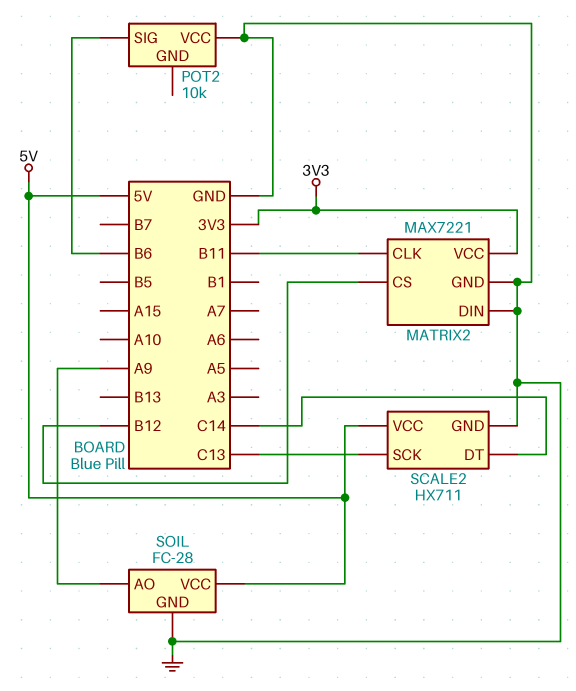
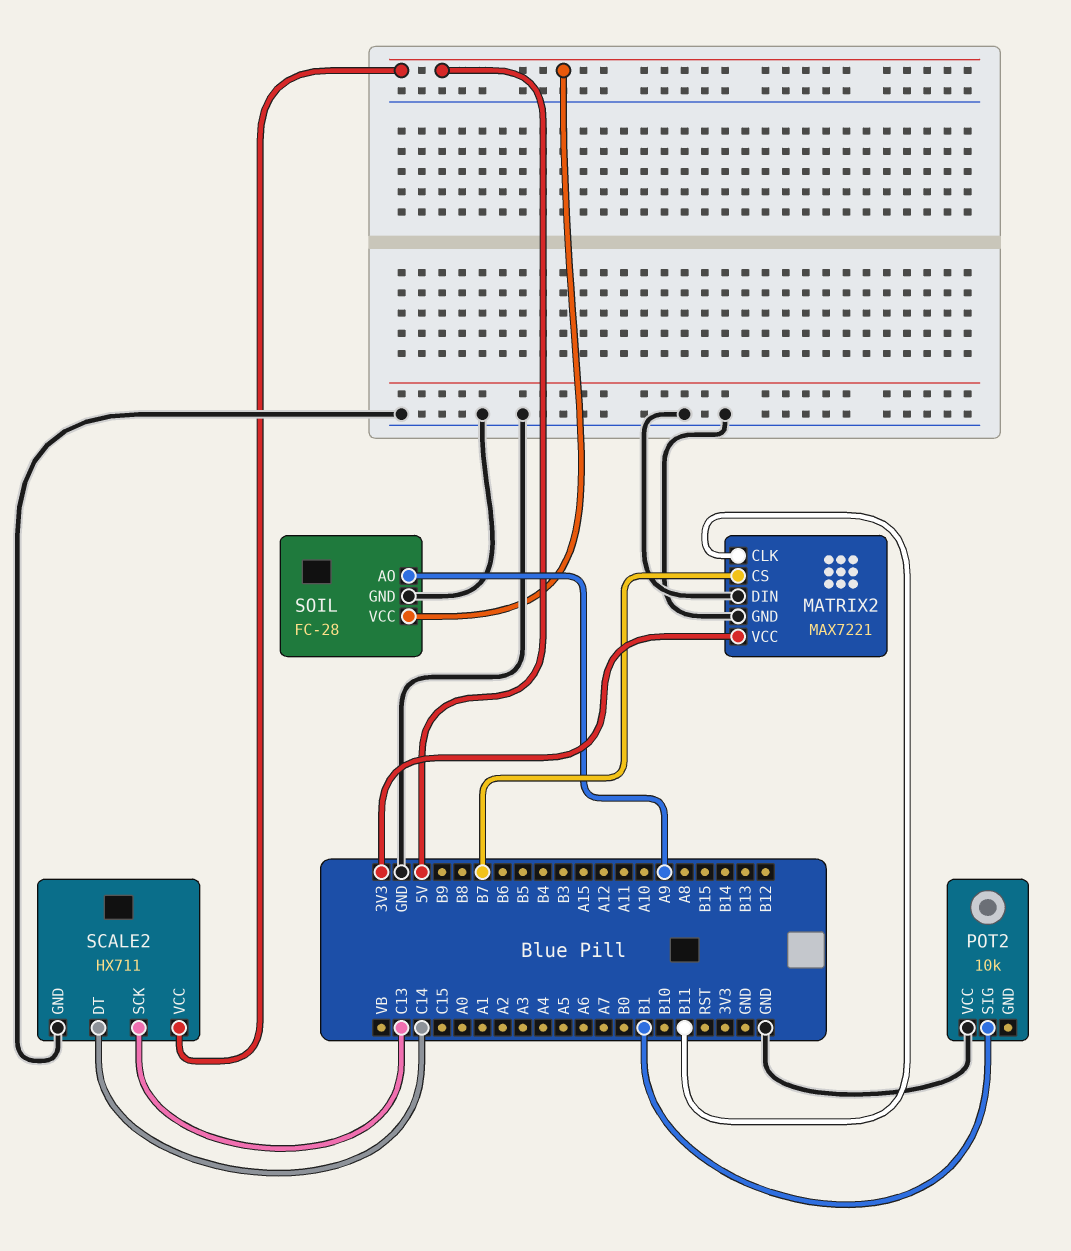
MATRIX2 pin CS: B12 -> B7
POT2 pin SIG: B6 -> B1

